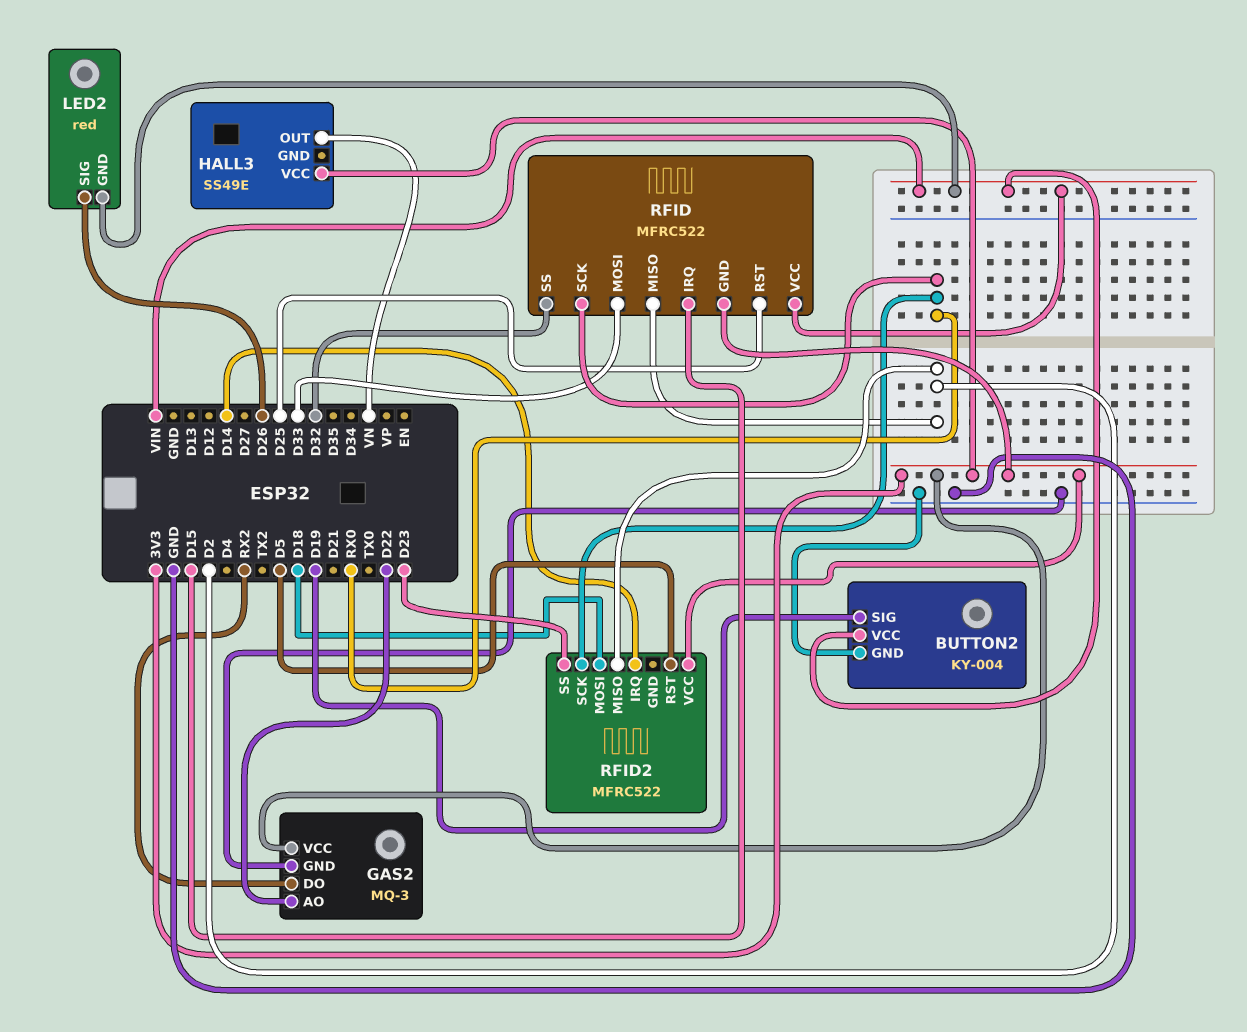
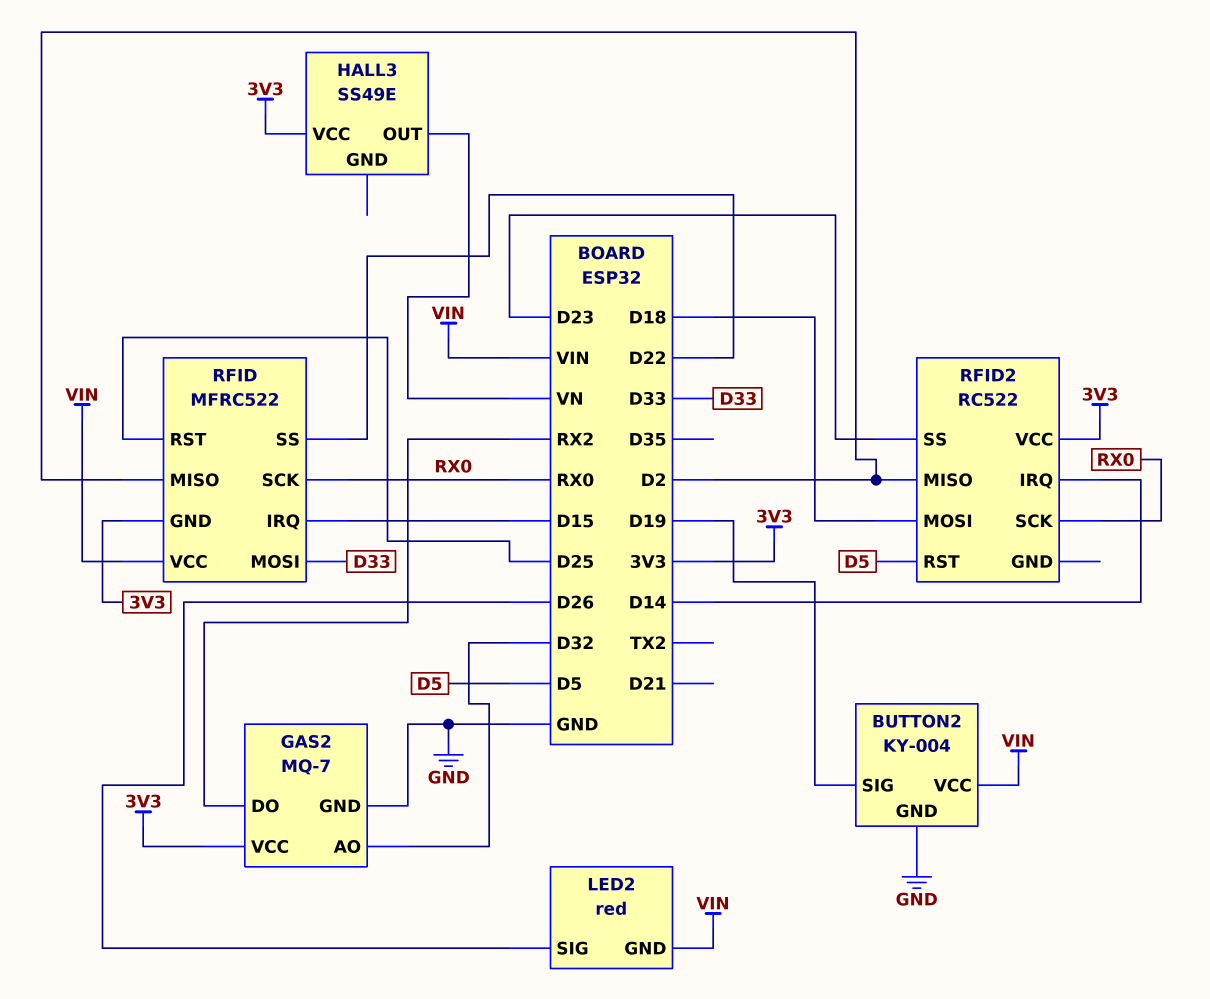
GAS2: MQ-3 -> MQ-7
GAS2 pin AO: D22 -> D32
RFID pin SS: D32 -> D22
RFID2: MFRC522 -> RC522

